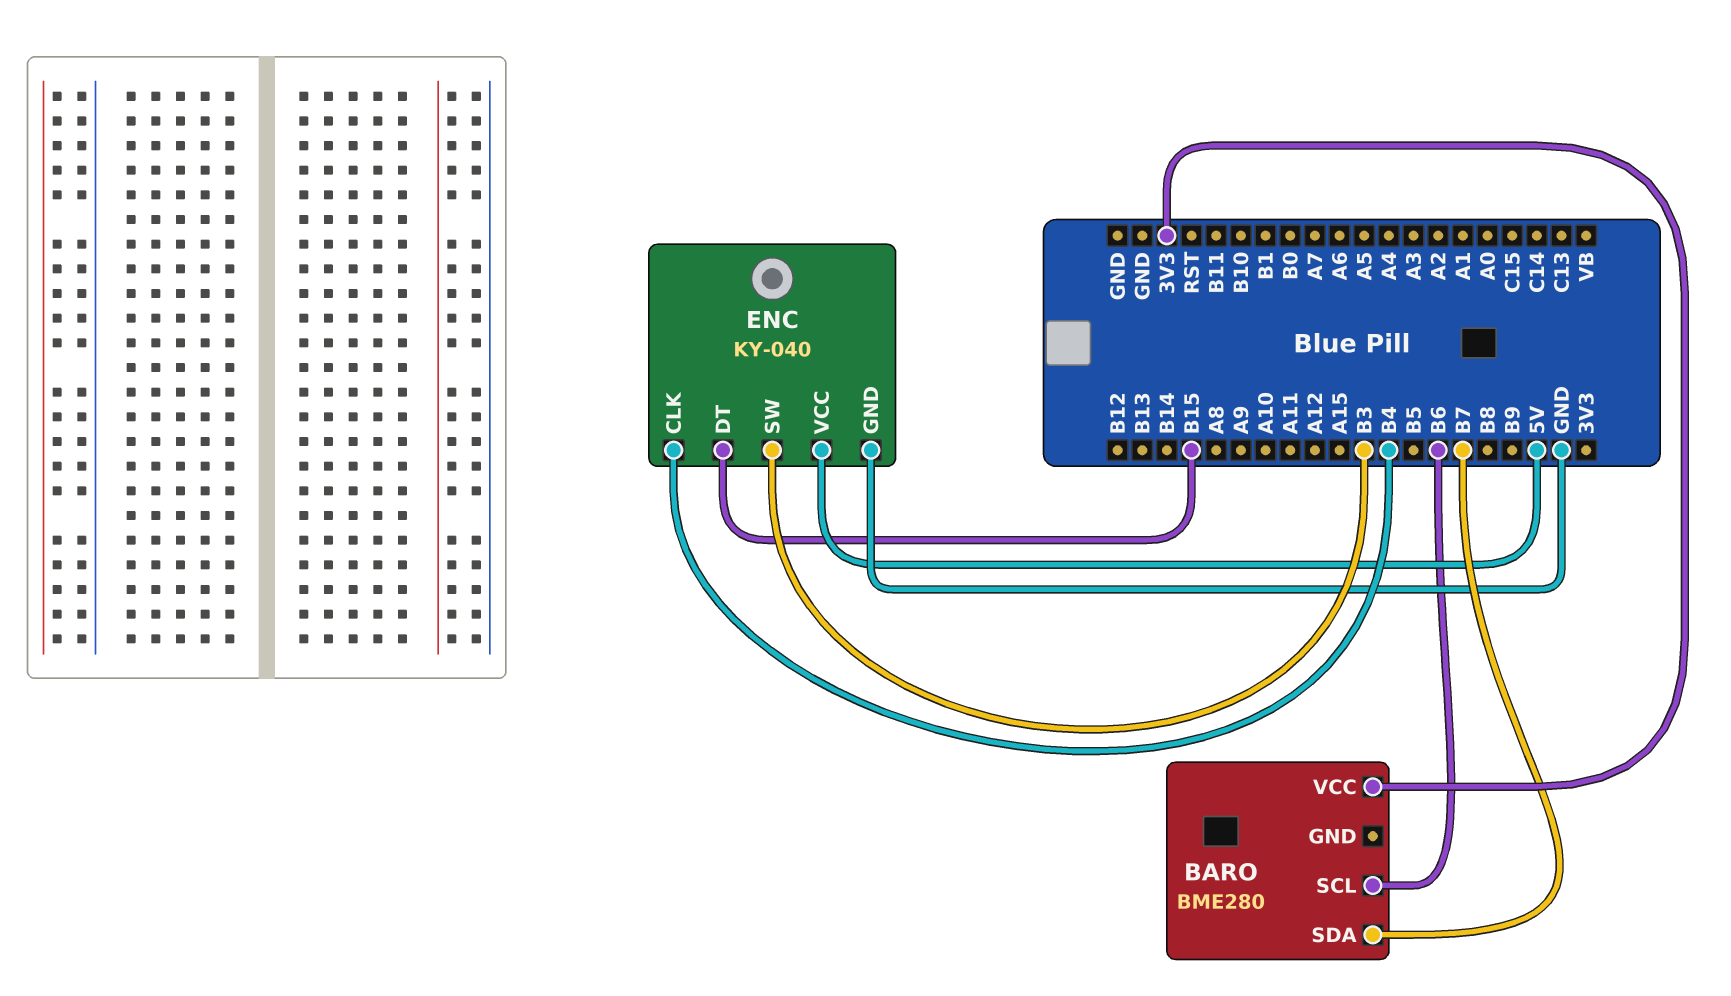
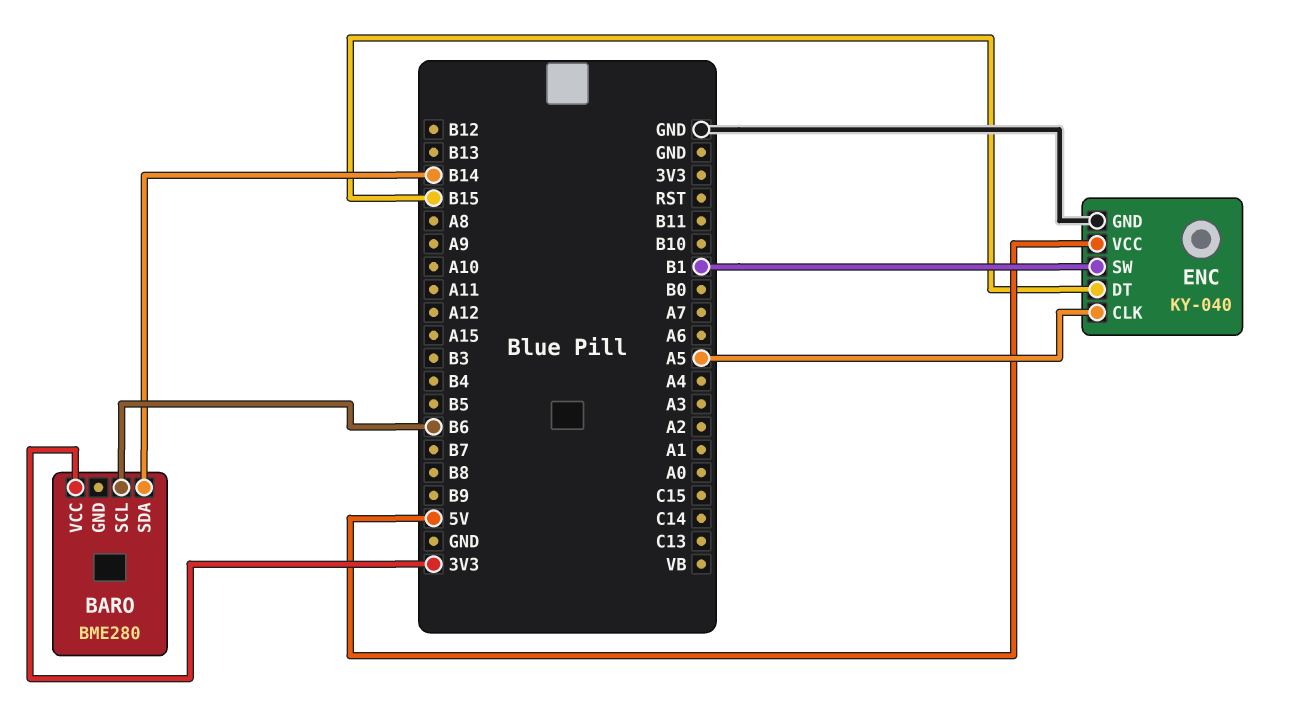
BARO pin SDA: B7 -> B14
ENC pin CLK: B4 -> A5
ENC pin SW: B3 -> B1

